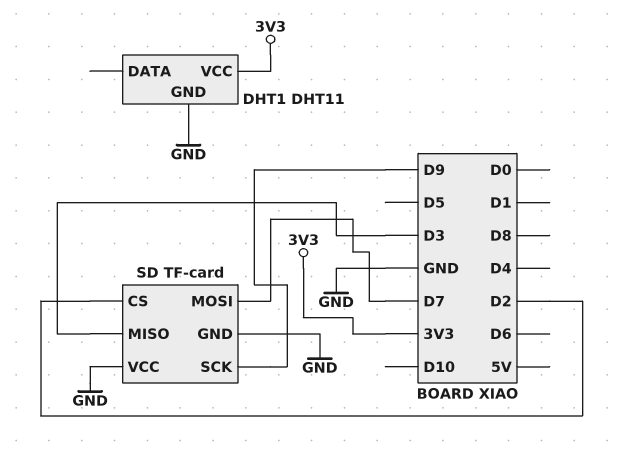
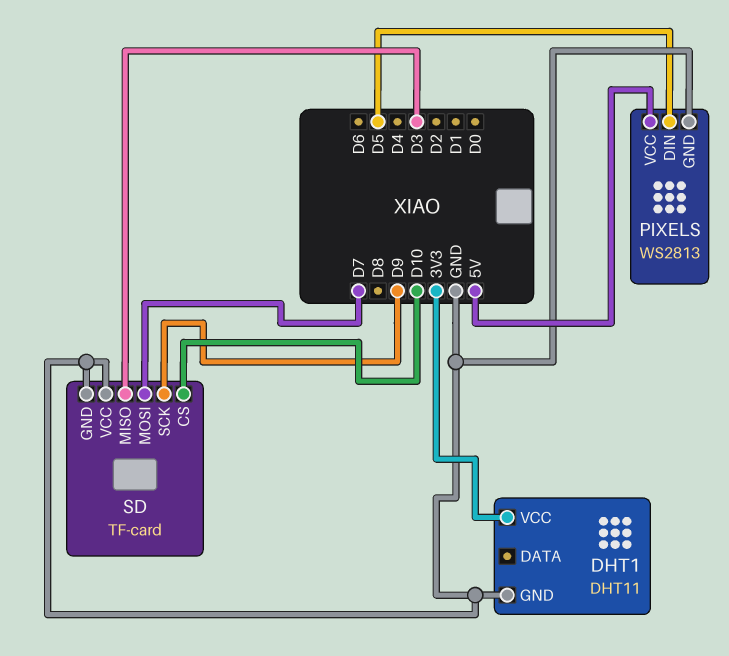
PIXELS: none -> WS2813
PIXELS pin DIN: none -> D5
PIXELS pin GND: none -> GND
PIXELS pin VCC: none -> 5V
SD pin CS: D2 -> D10

